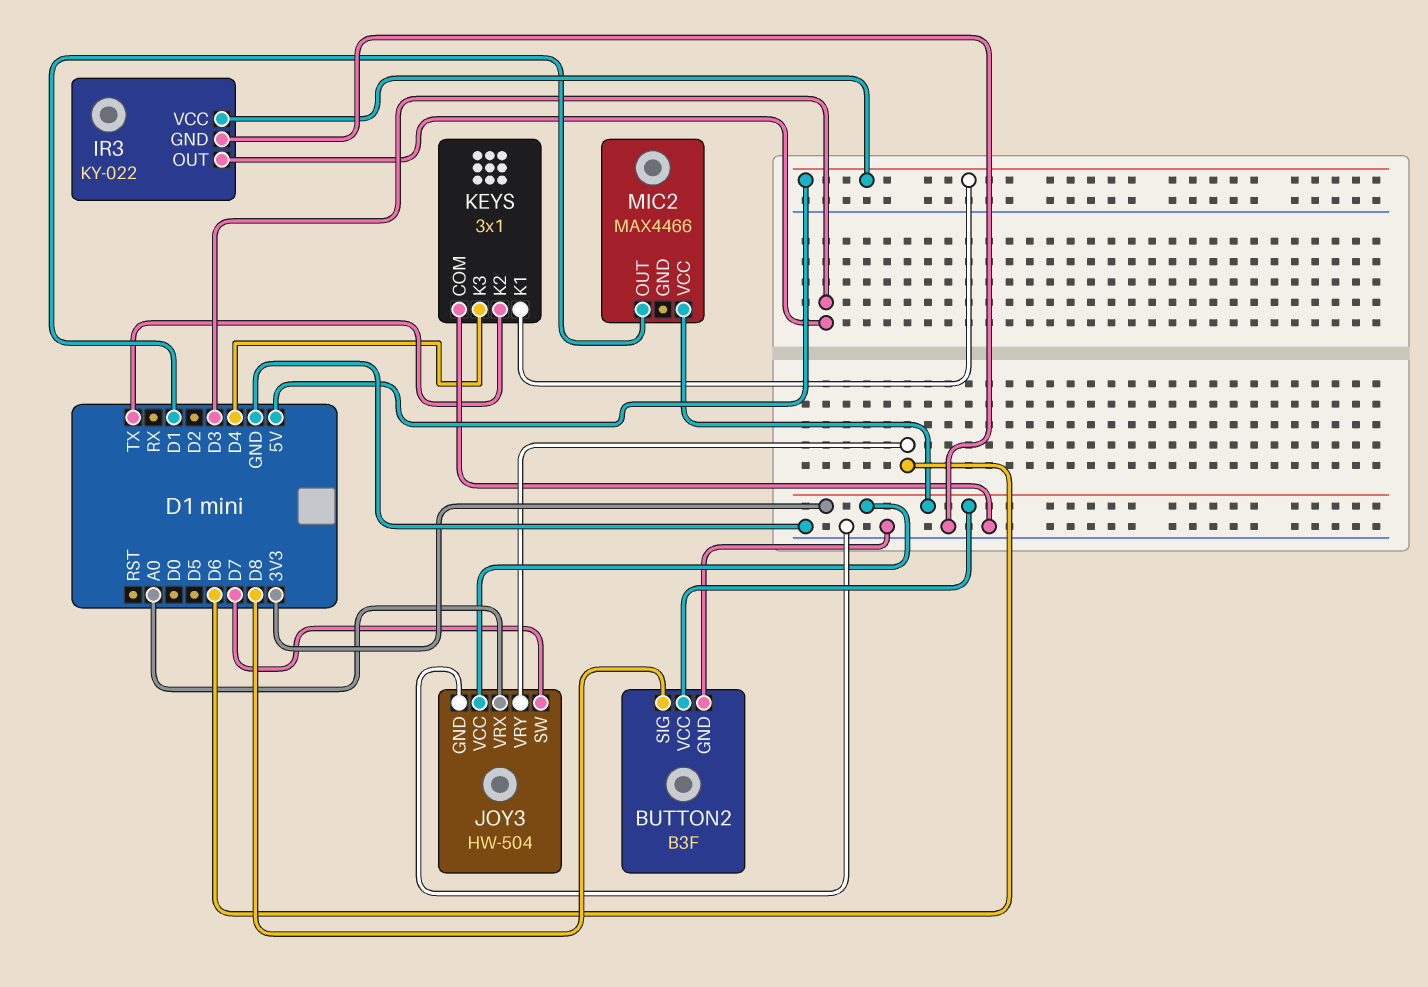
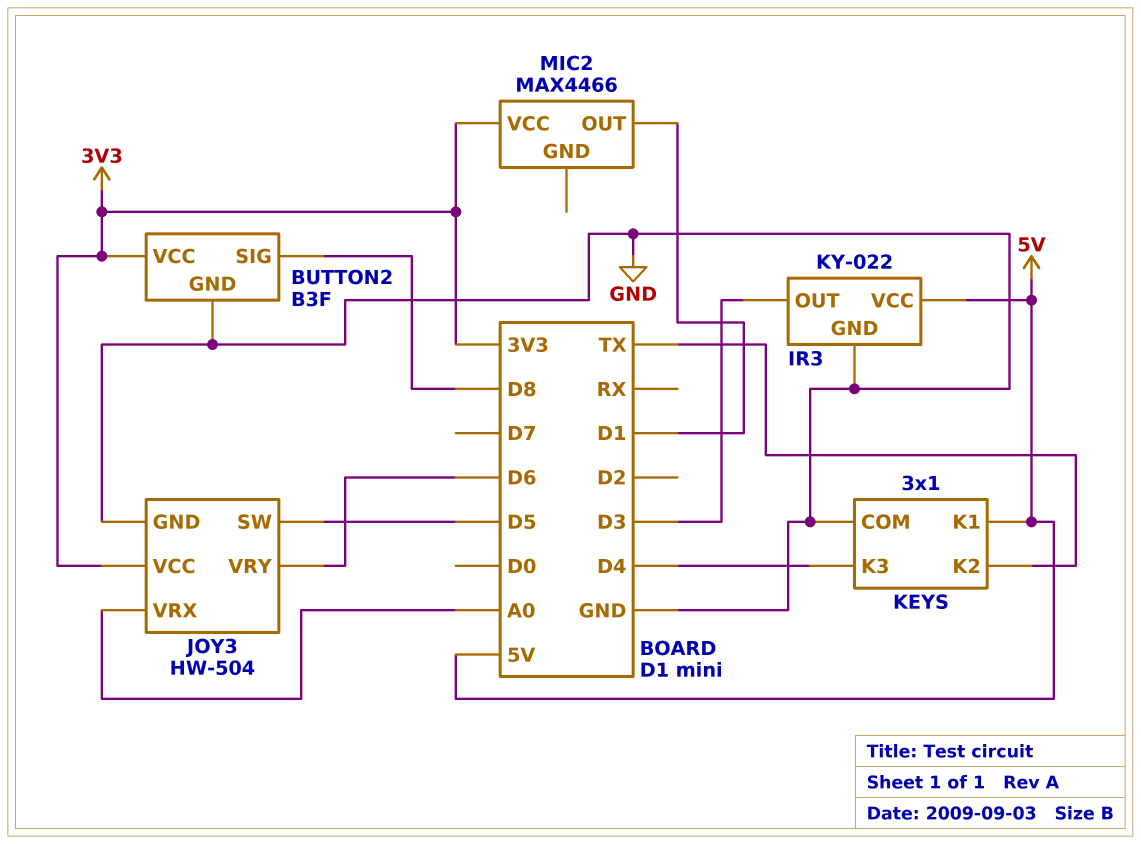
JOY3 pin SW: D7 -> D5

